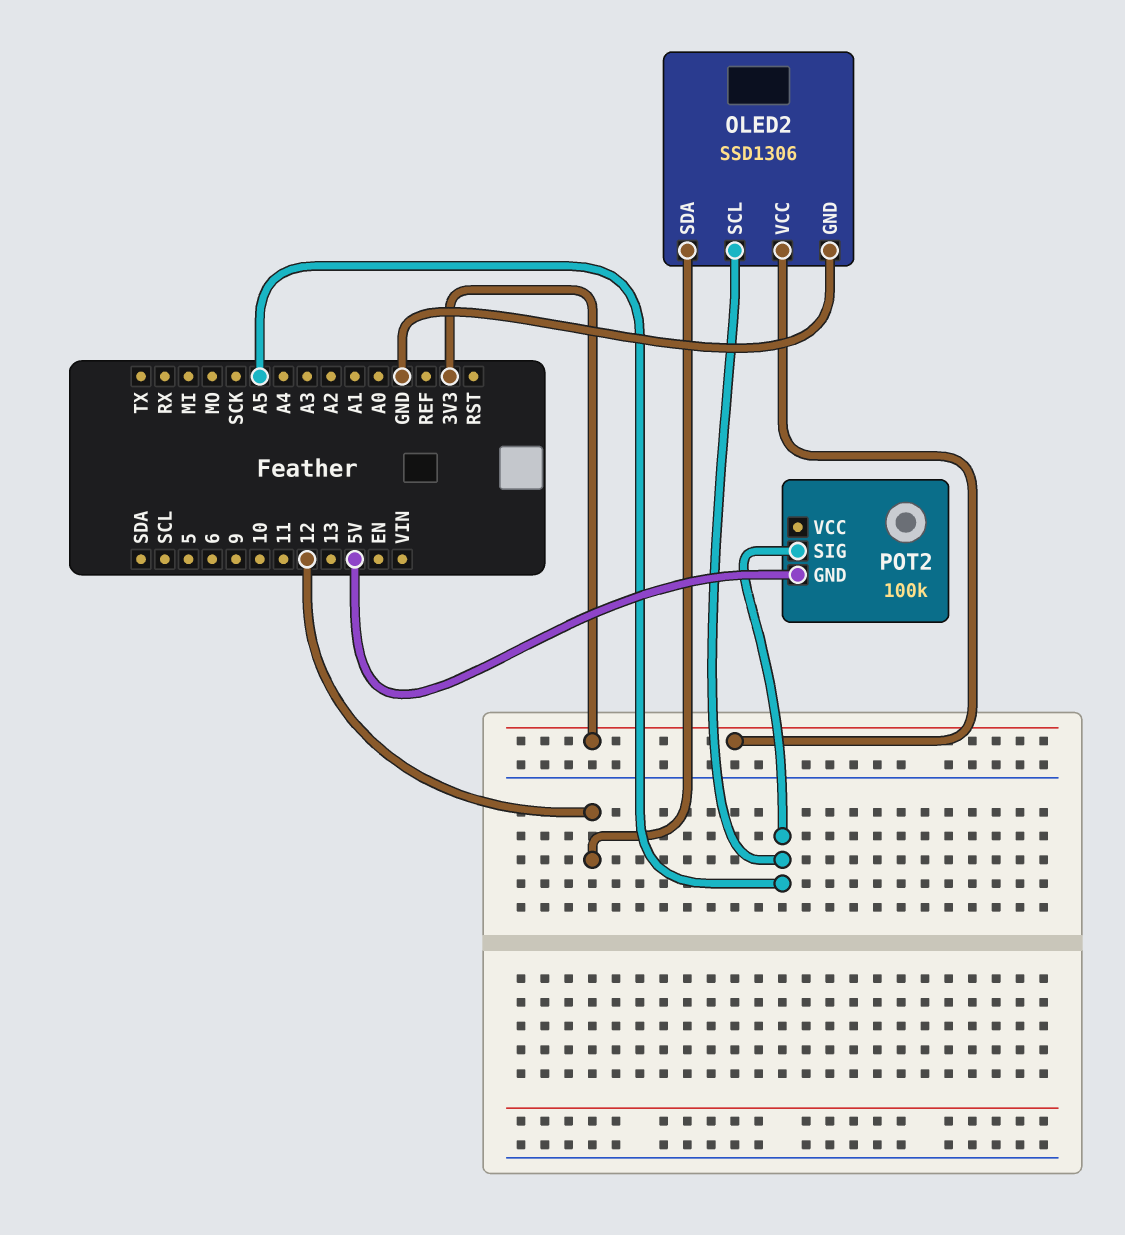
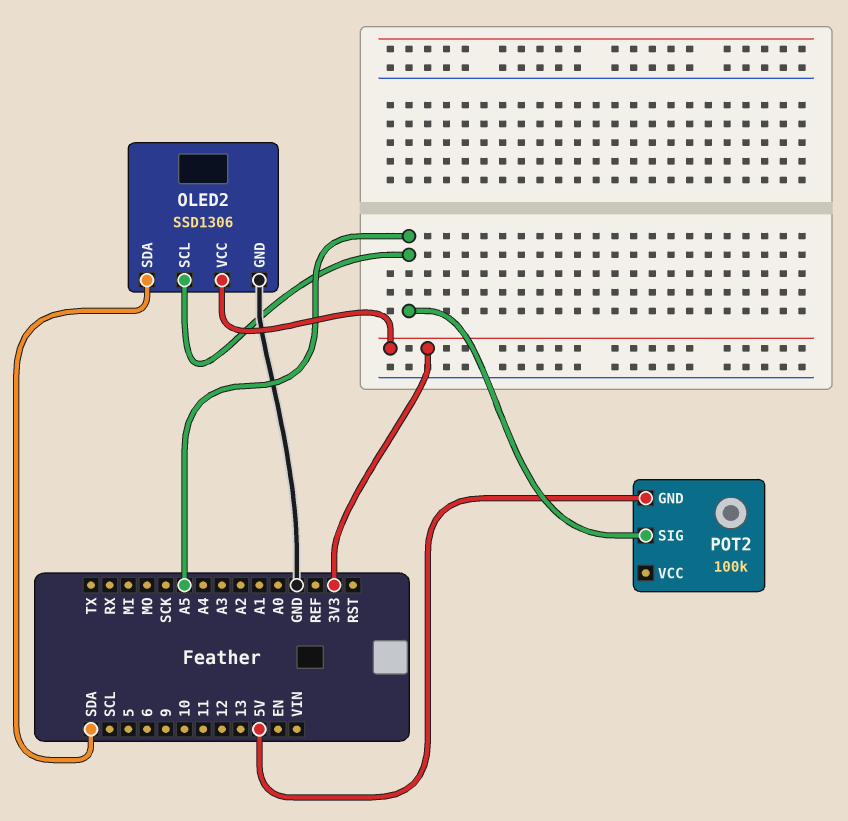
OLED2 pin SDA: 12 -> SDA

